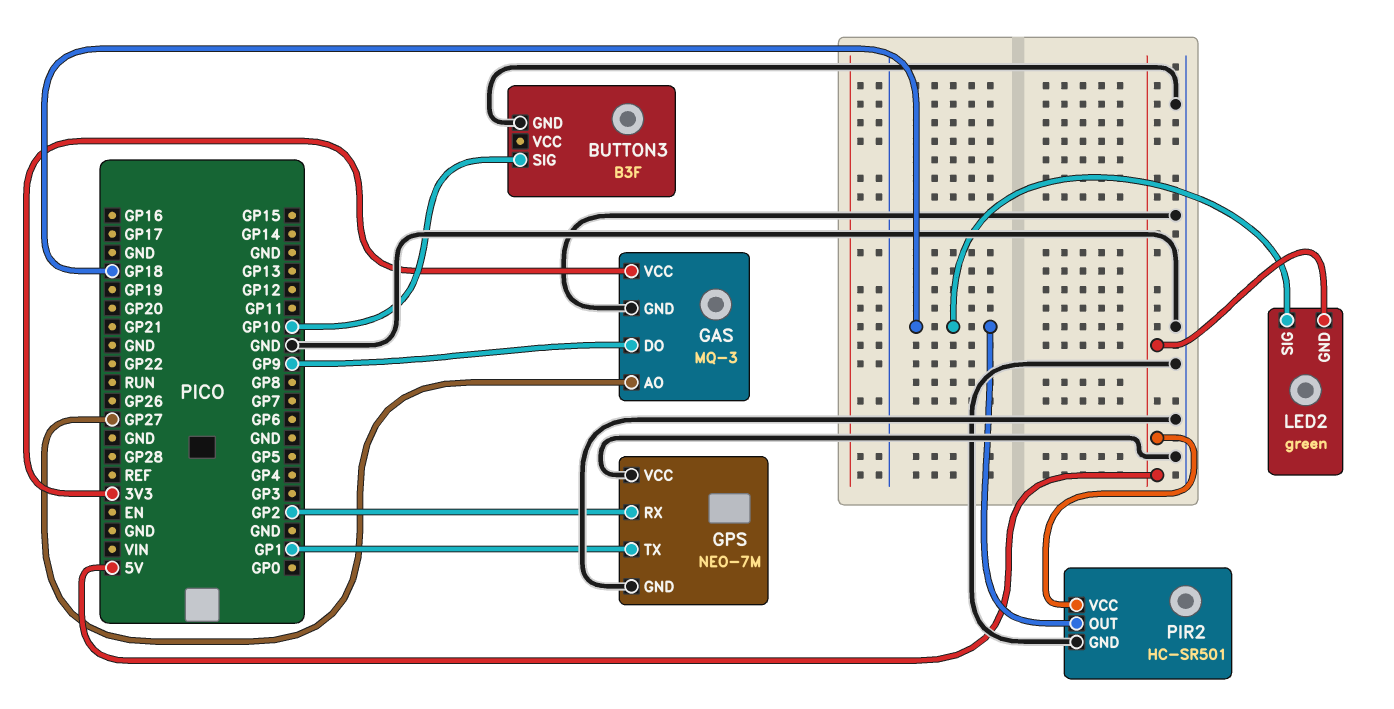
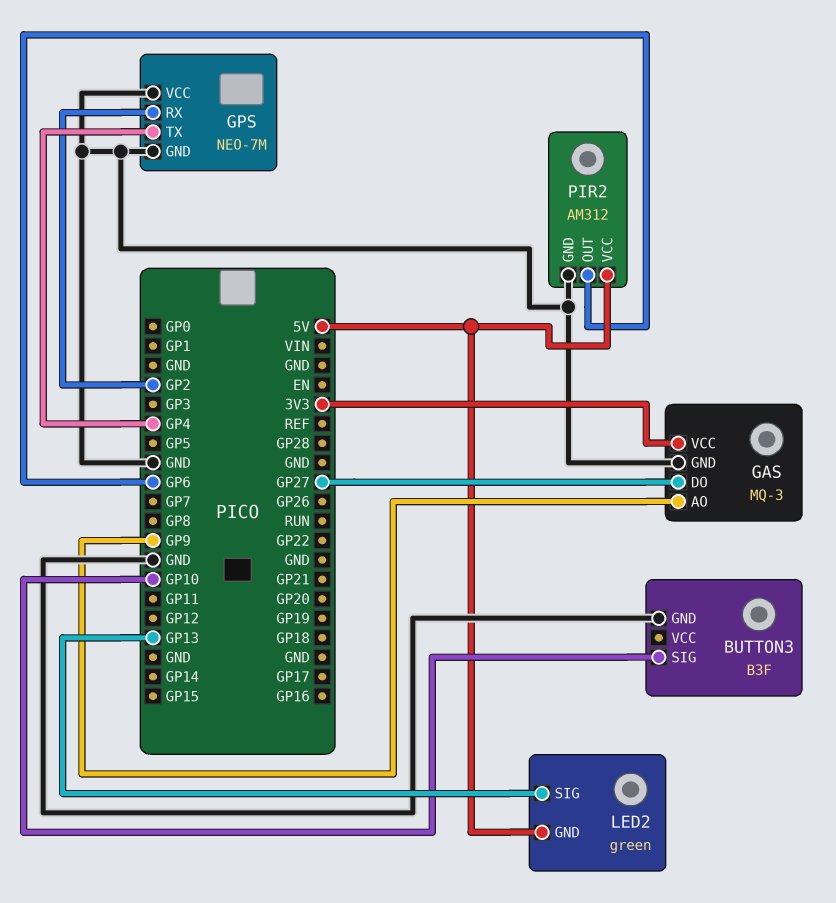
GAS pin AO: GP27 -> GP9
GAS pin DO: GP9 -> GP27
GPS pin TX: GP1 -> GP4
LED2 pin SIG: GP18 -> GP13
PIR2: HC-SR501 -> AM312
PIR2 pin OUT: GP18 -> GP6

